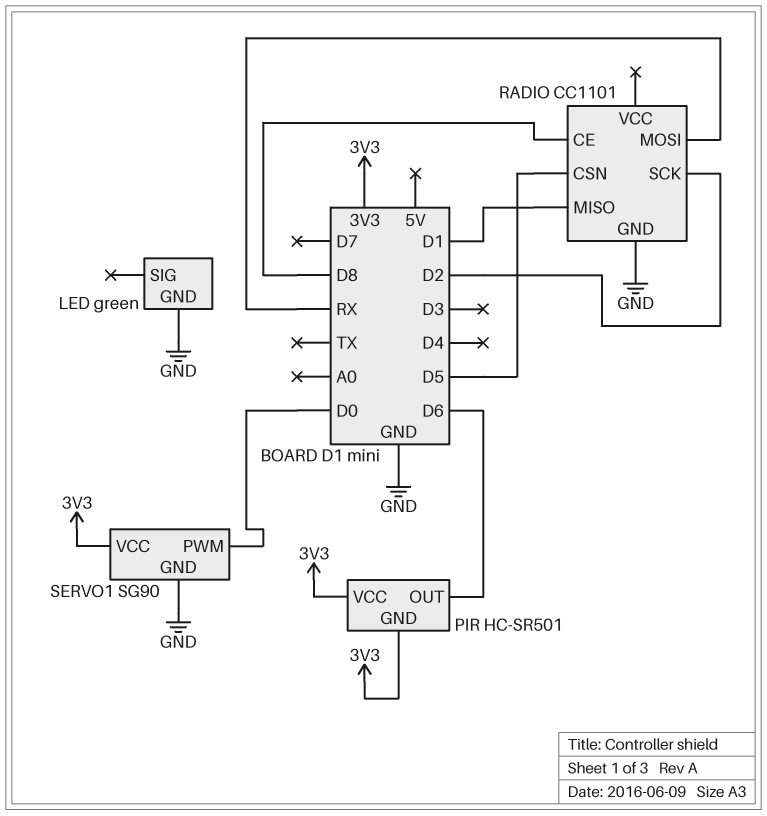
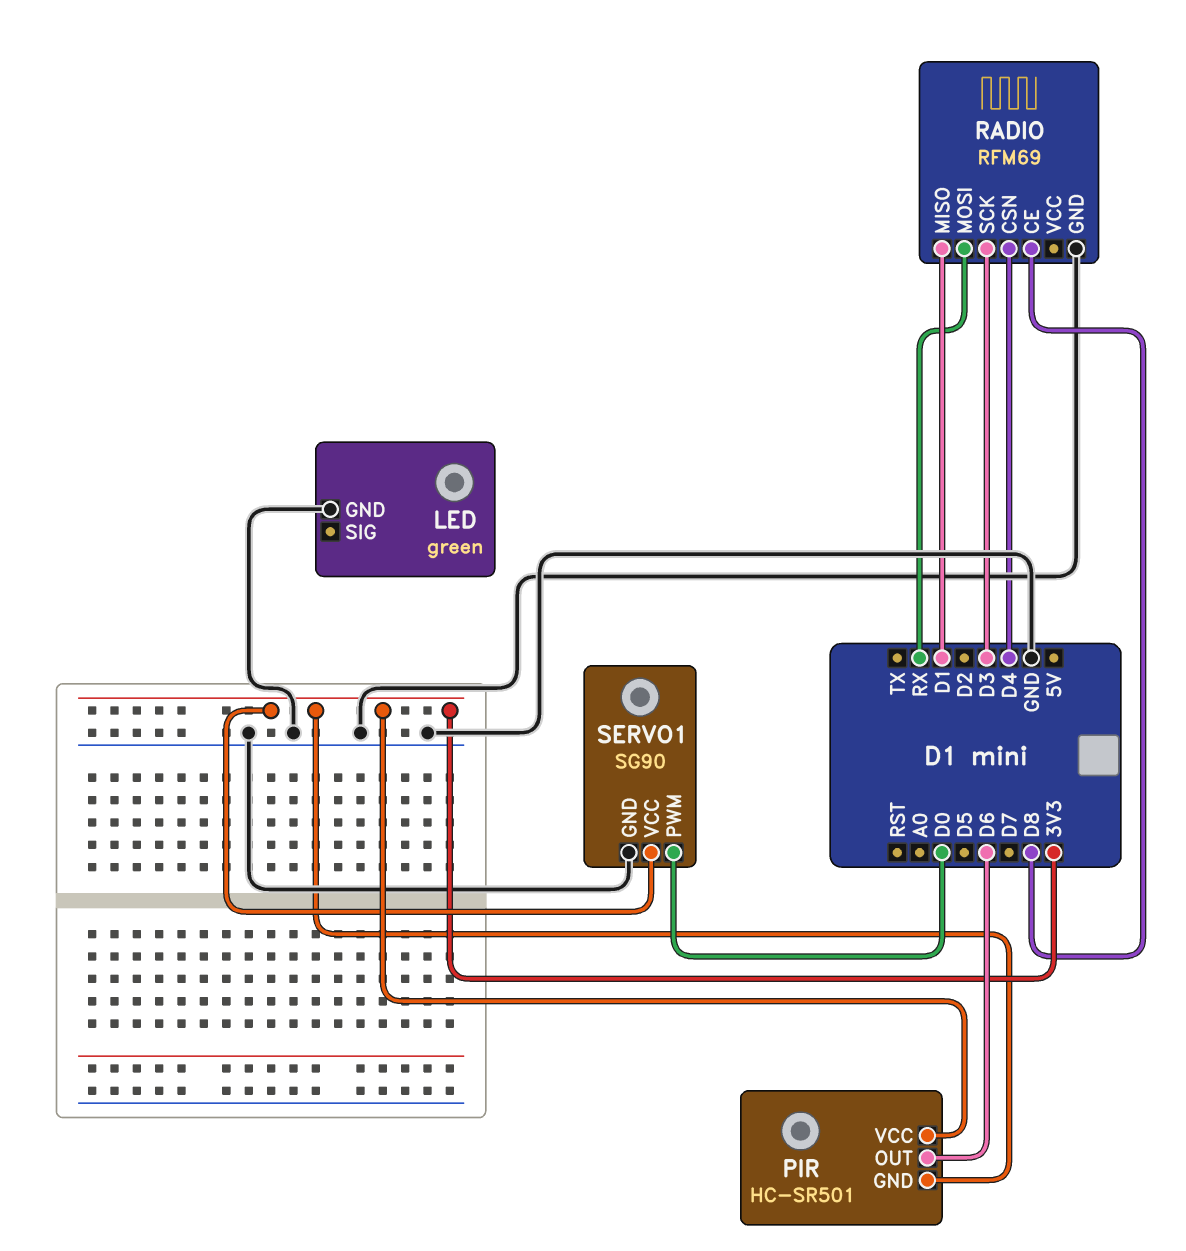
RADIO: CC1101 -> RFM69
RADIO pin CSN: D5 -> D4
RADIO pin SCK: D2 -> D3

